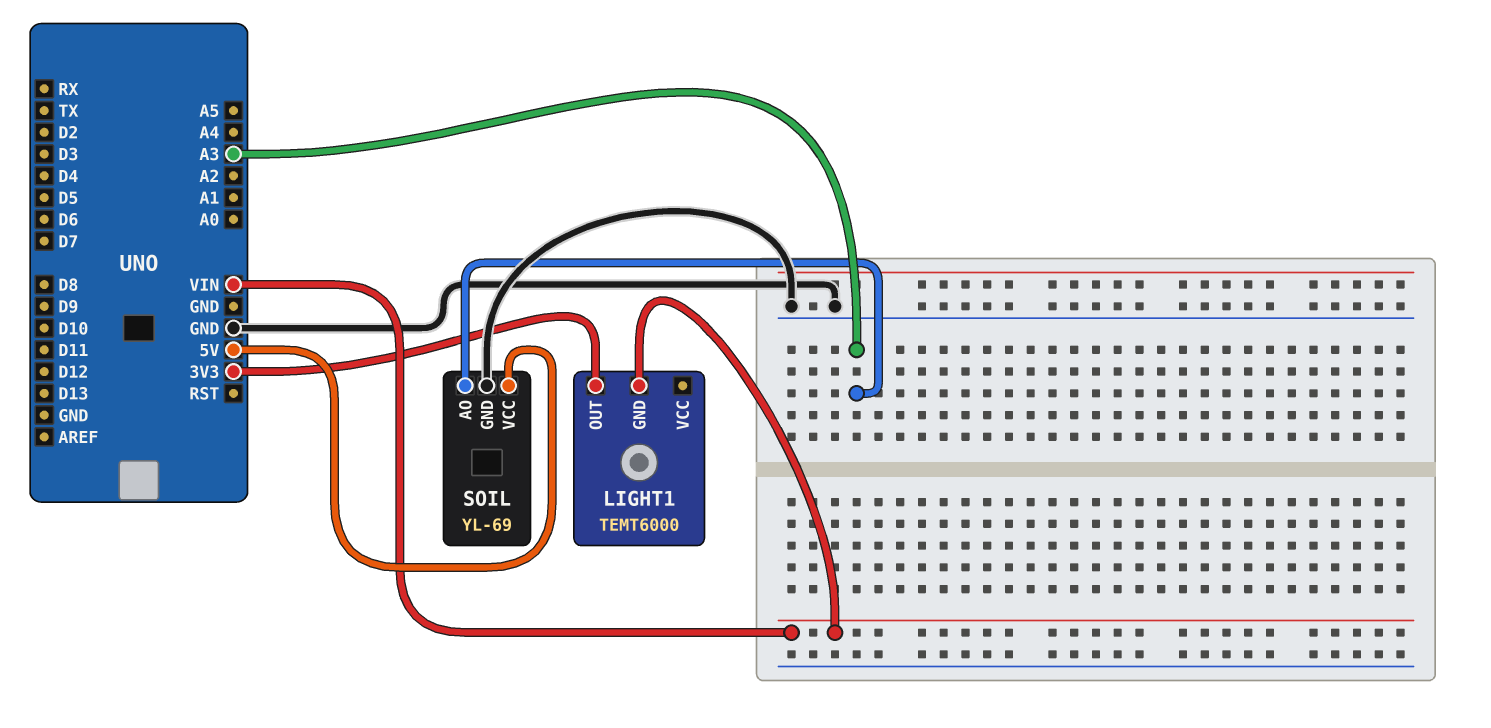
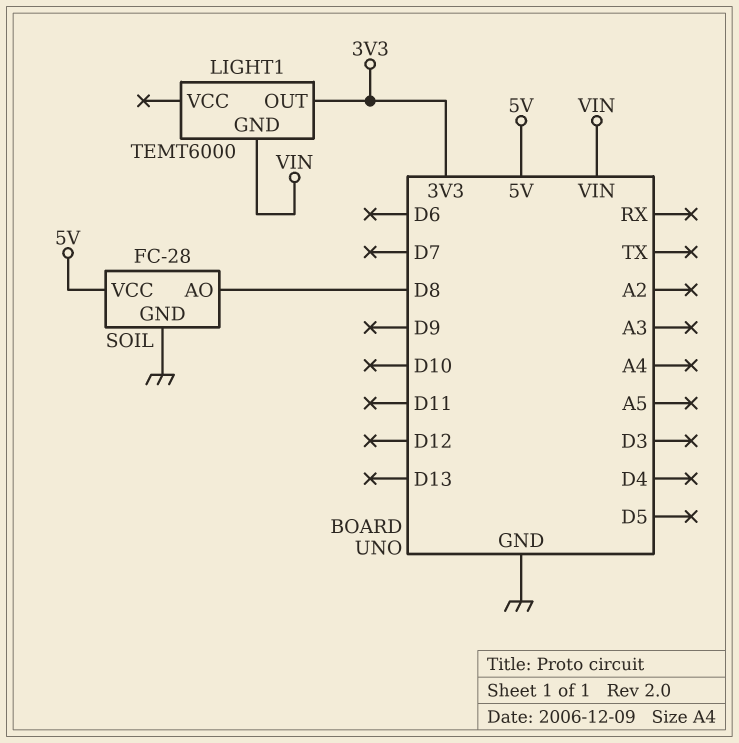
SOIL: YL-69 -> FC-28
SOIL pin AO: A3 -> D8

